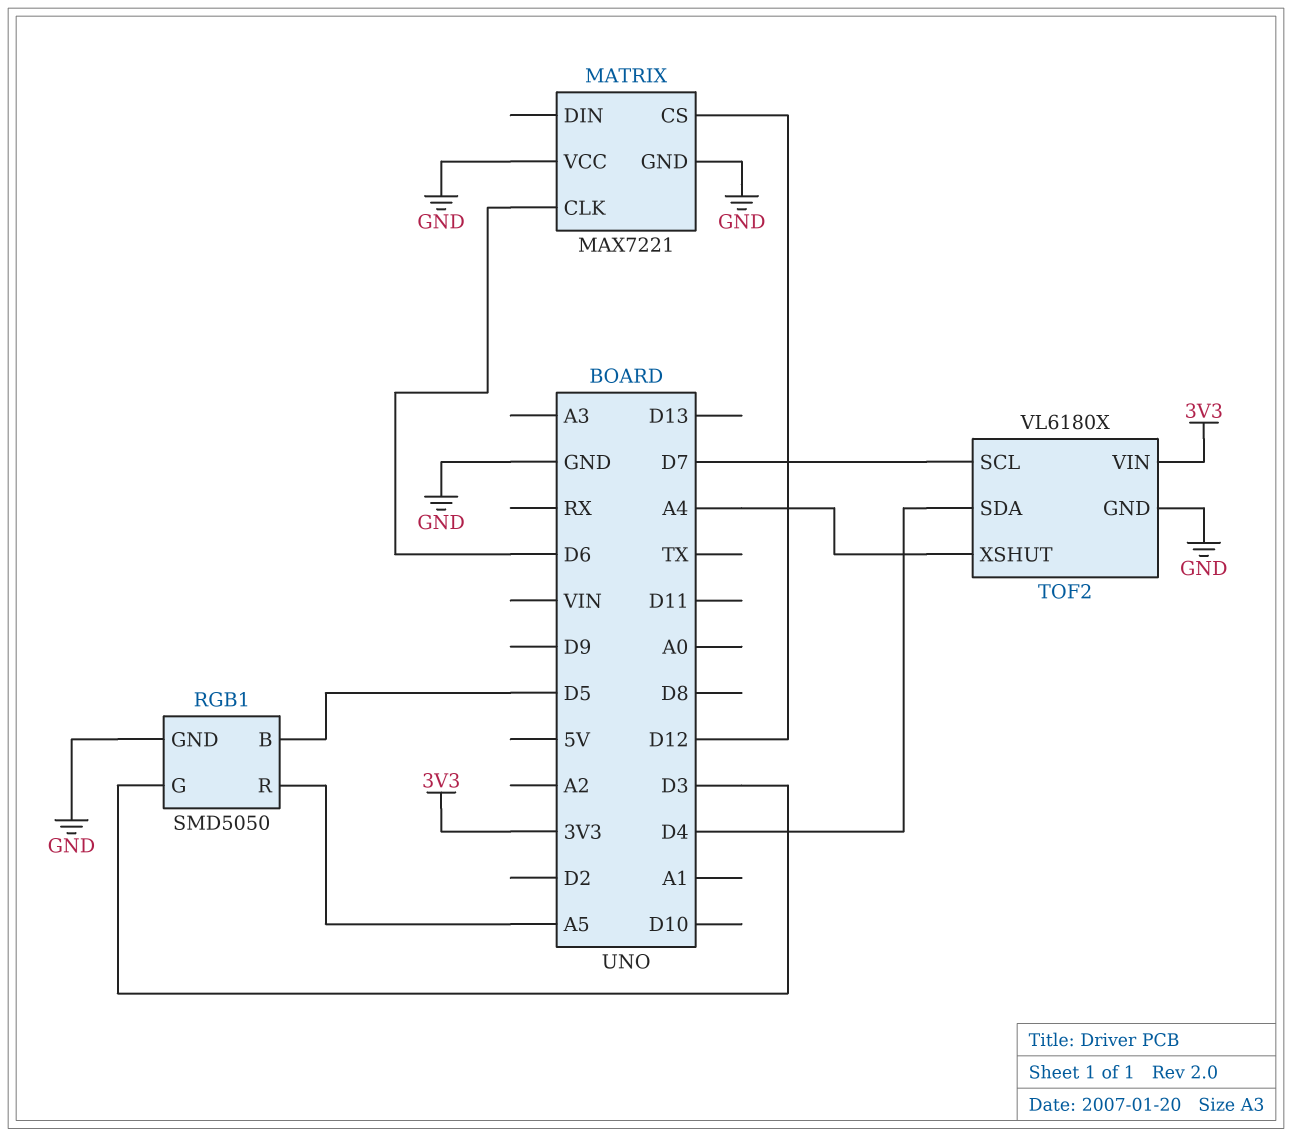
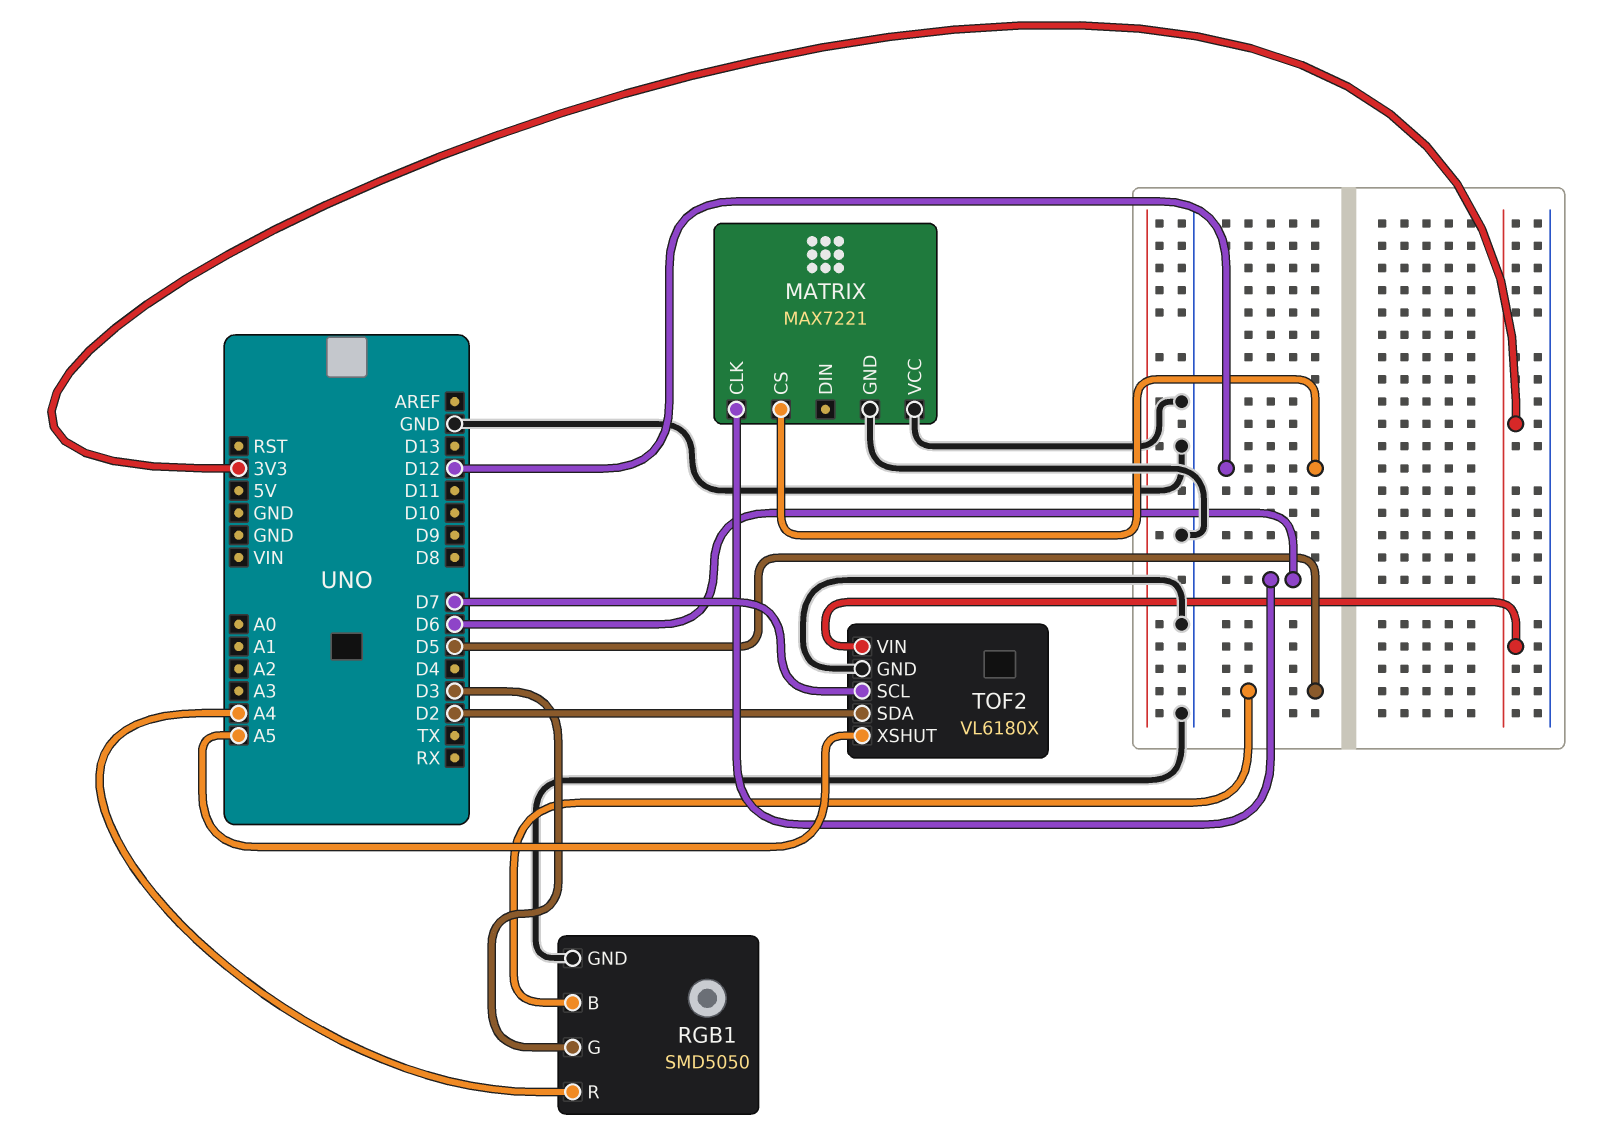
RGB1 pin R: A5 -> A4
TOF2 pin SDA: D4 -> D2
TOF2 pin XSHUT: A4 -> A5

